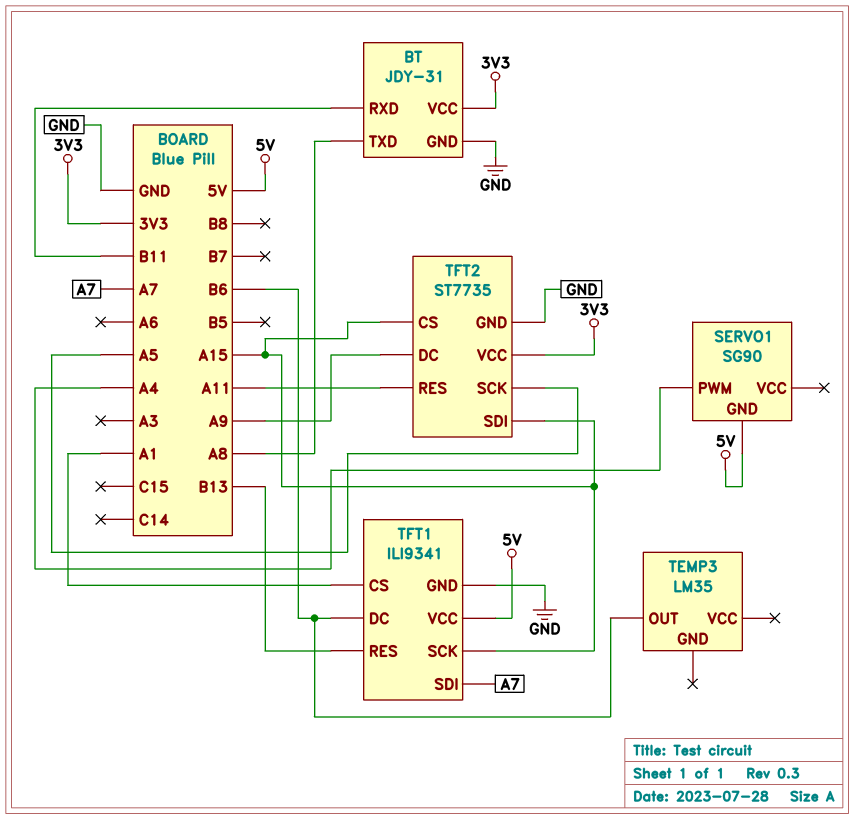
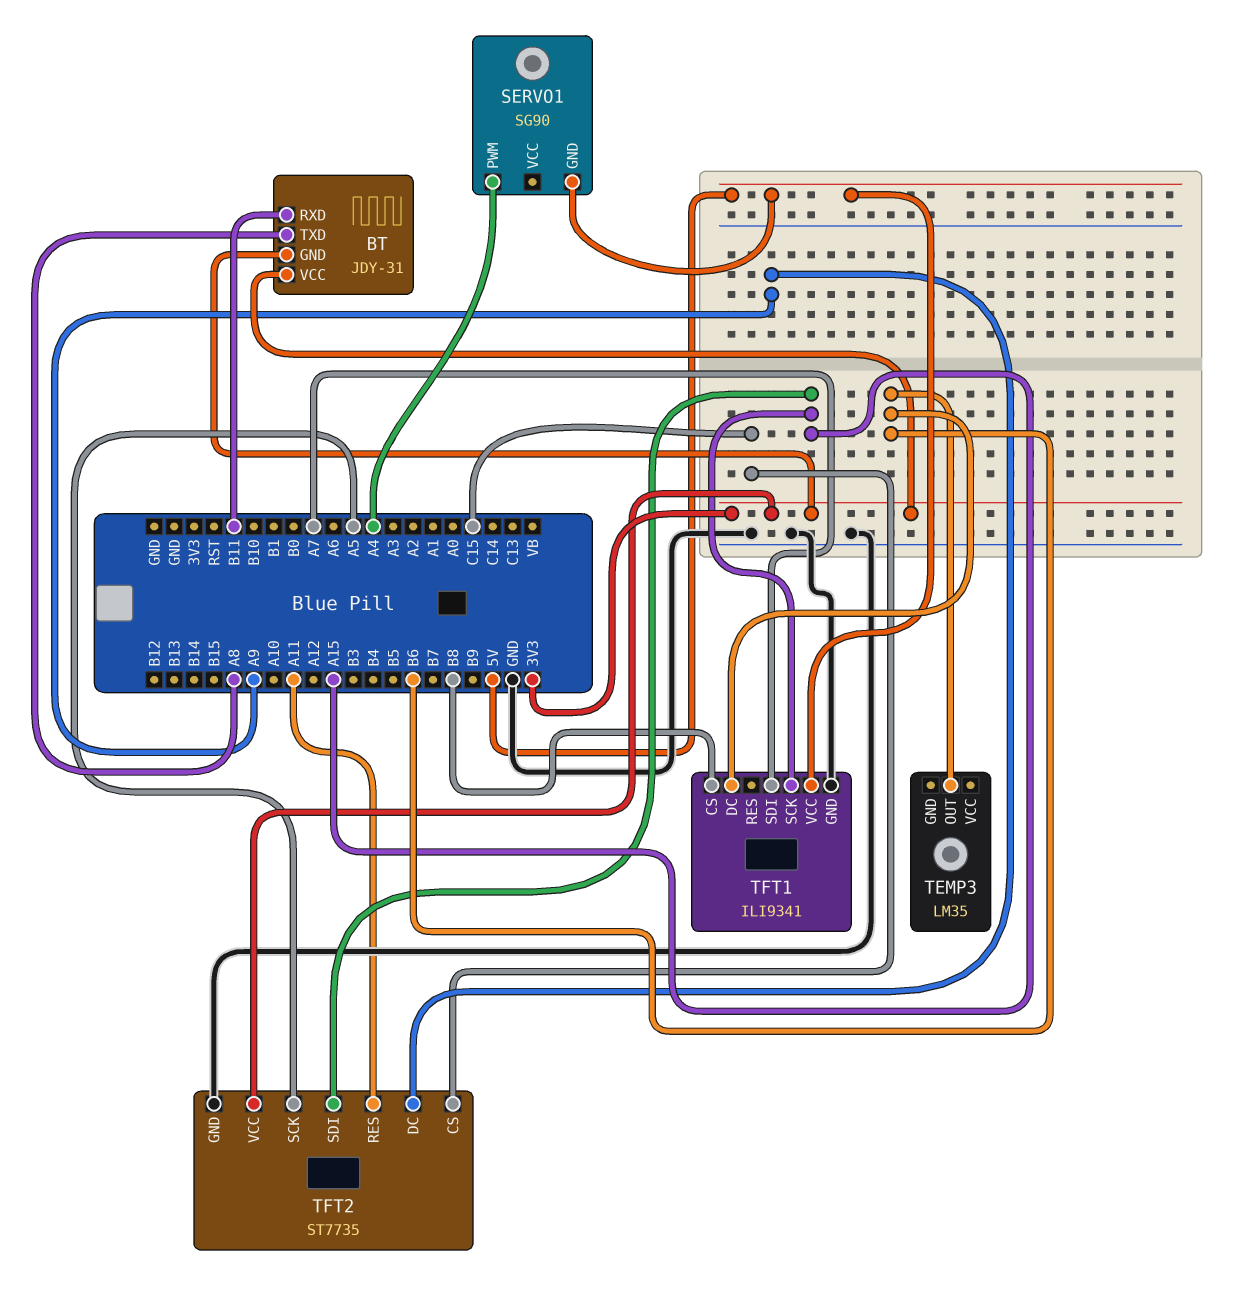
BT pin GND: GND -> 3V3
TFT1 pin CS: A1 -> B8
TFT1 pin RES: B13 -> none
TFT2 pin CS: A15 -> C15

